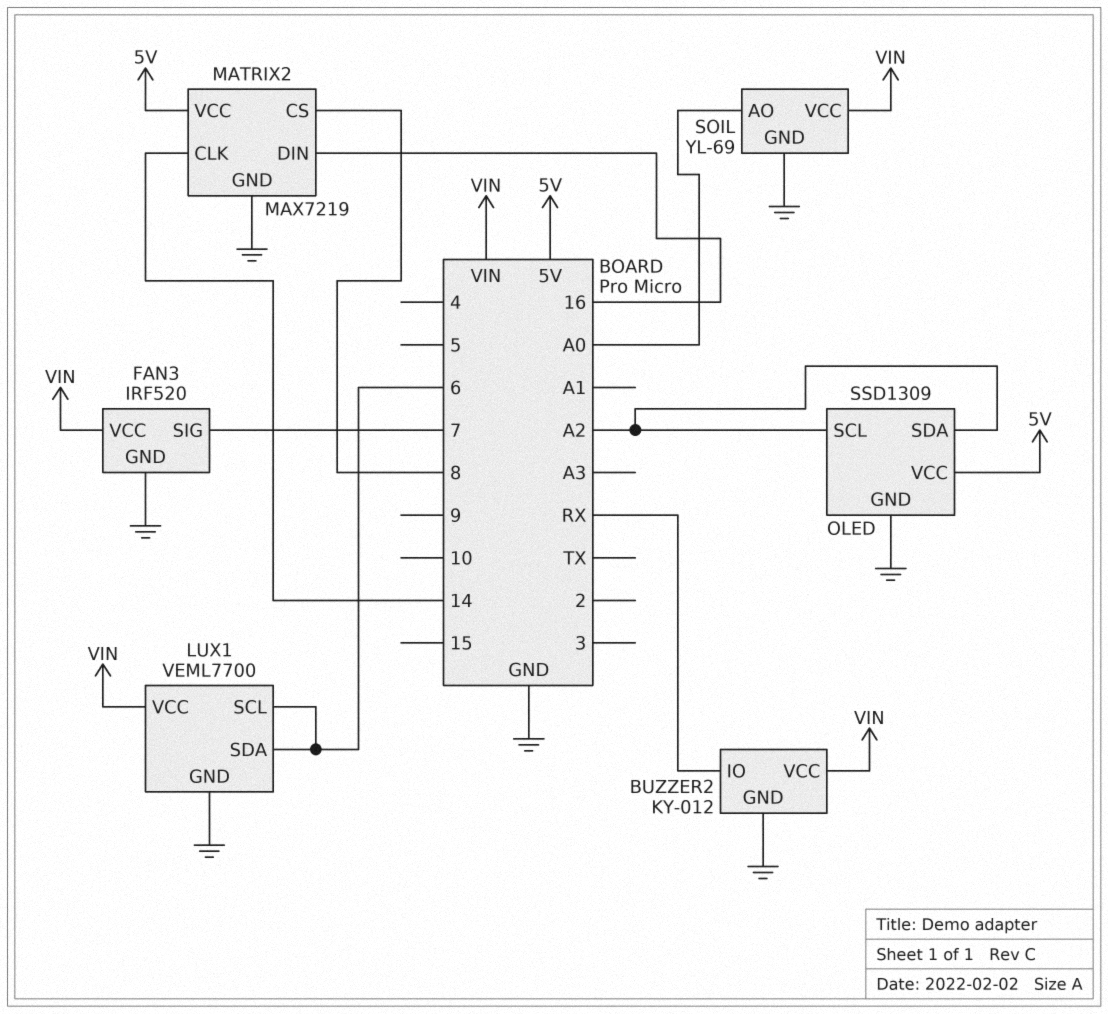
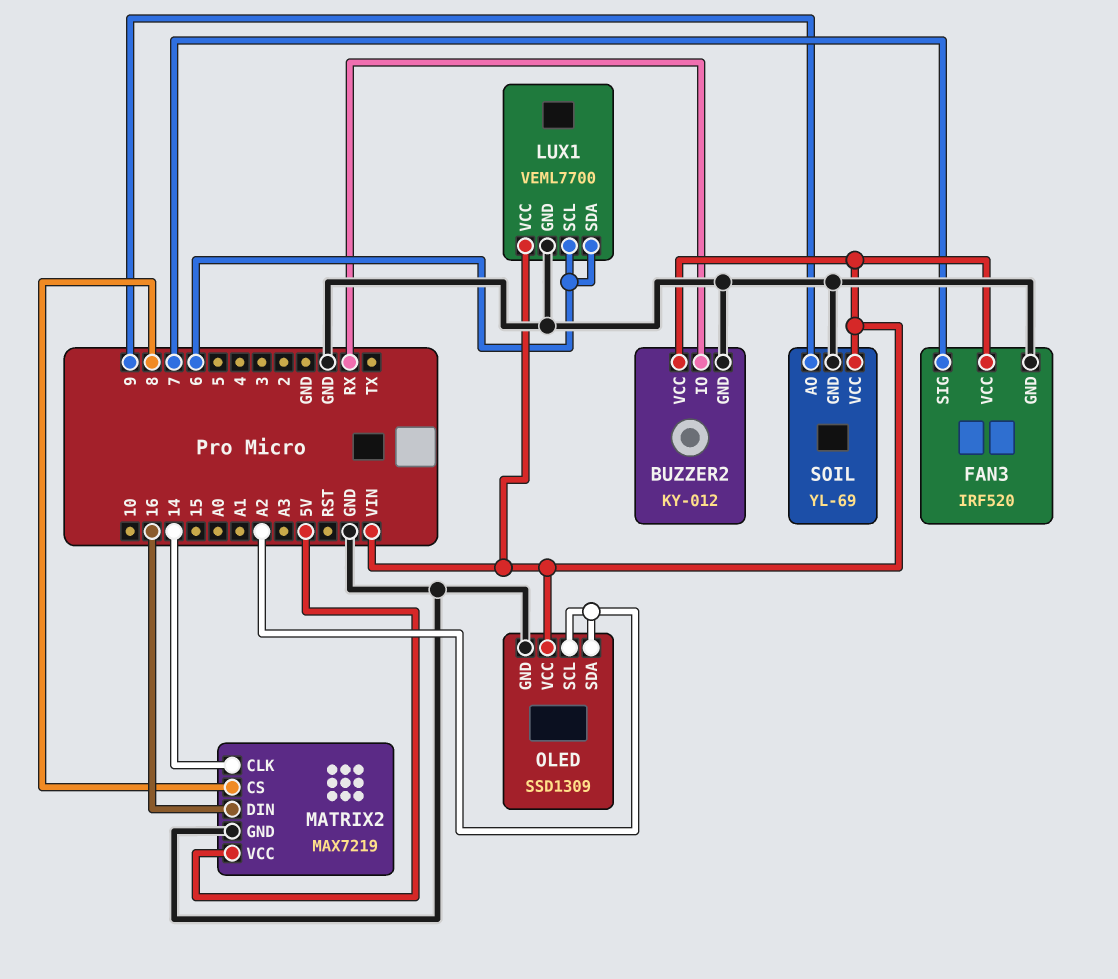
OLED pin VCC: 5V -> VIN
SOIL pin AO: A0 -> 9

